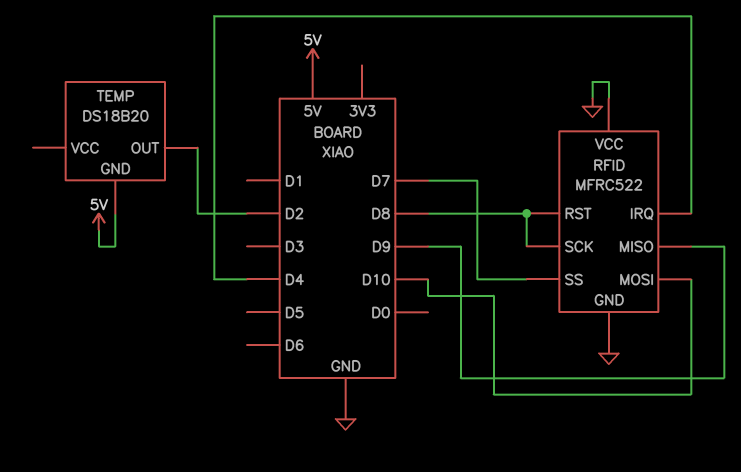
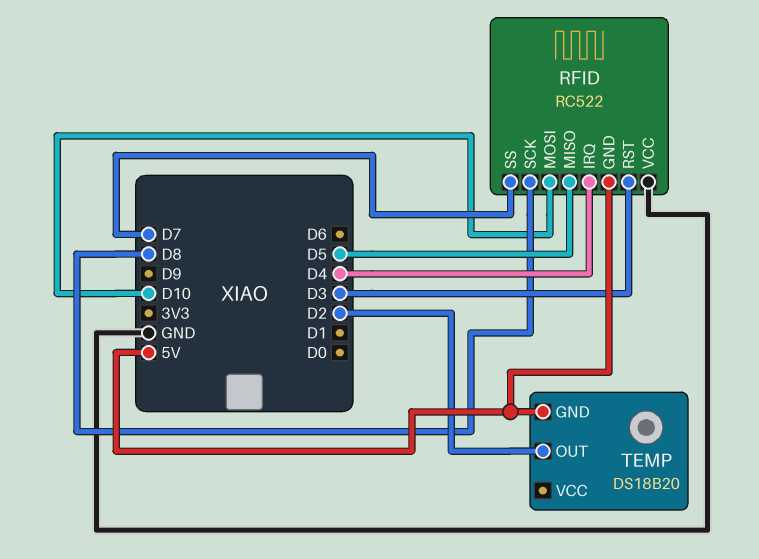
RFID: MFRC522 -> RC522
RFID pin GND: GND -> 5V
RFID pin MISO: D9 -> D5
RFID pin RST: D8 -> D3

